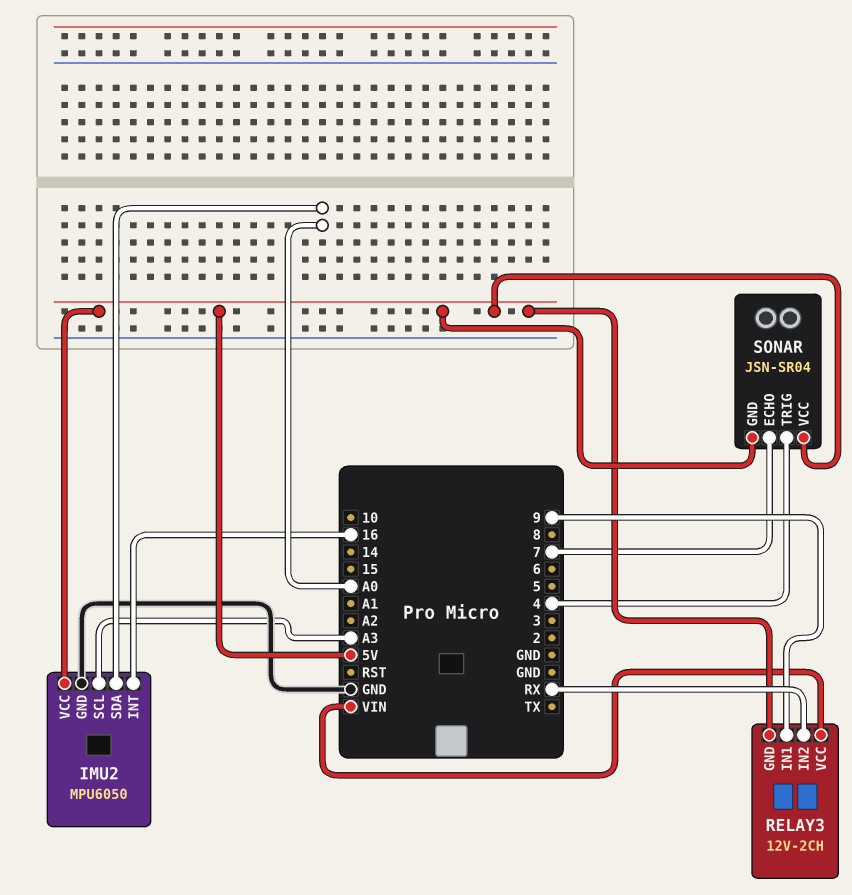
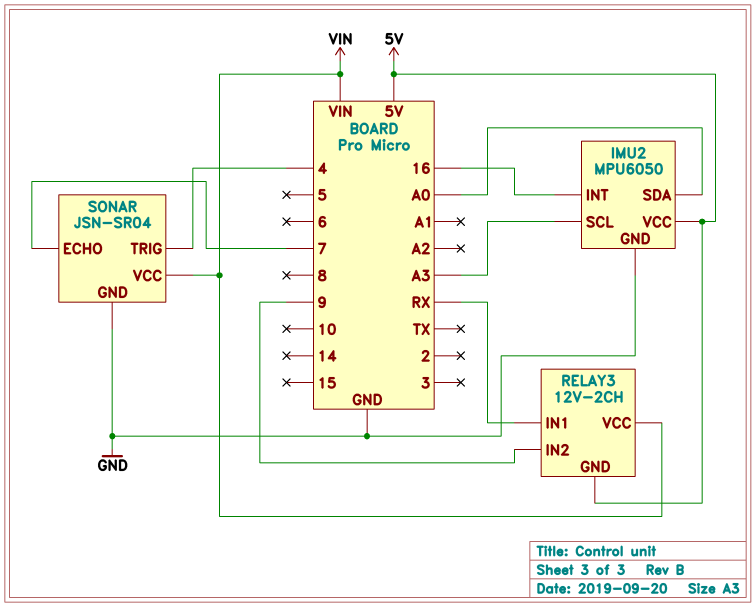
RELAY3 pin IN1: 9 -> RX
RELAY3 pin IN2: RX -> 9
SONAR pin GND: 5V -> GND
SONAR pin VCC: 5V -> VIN

